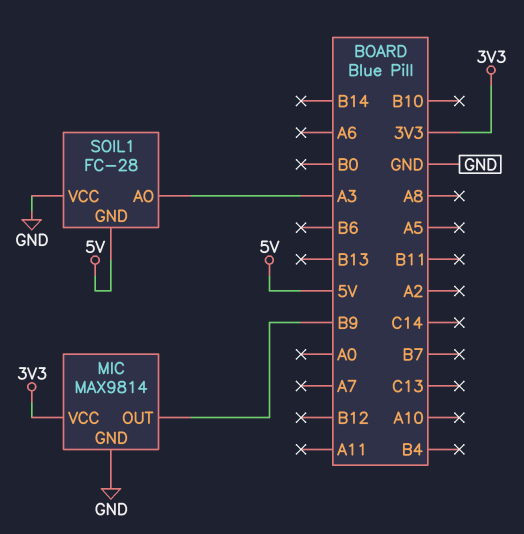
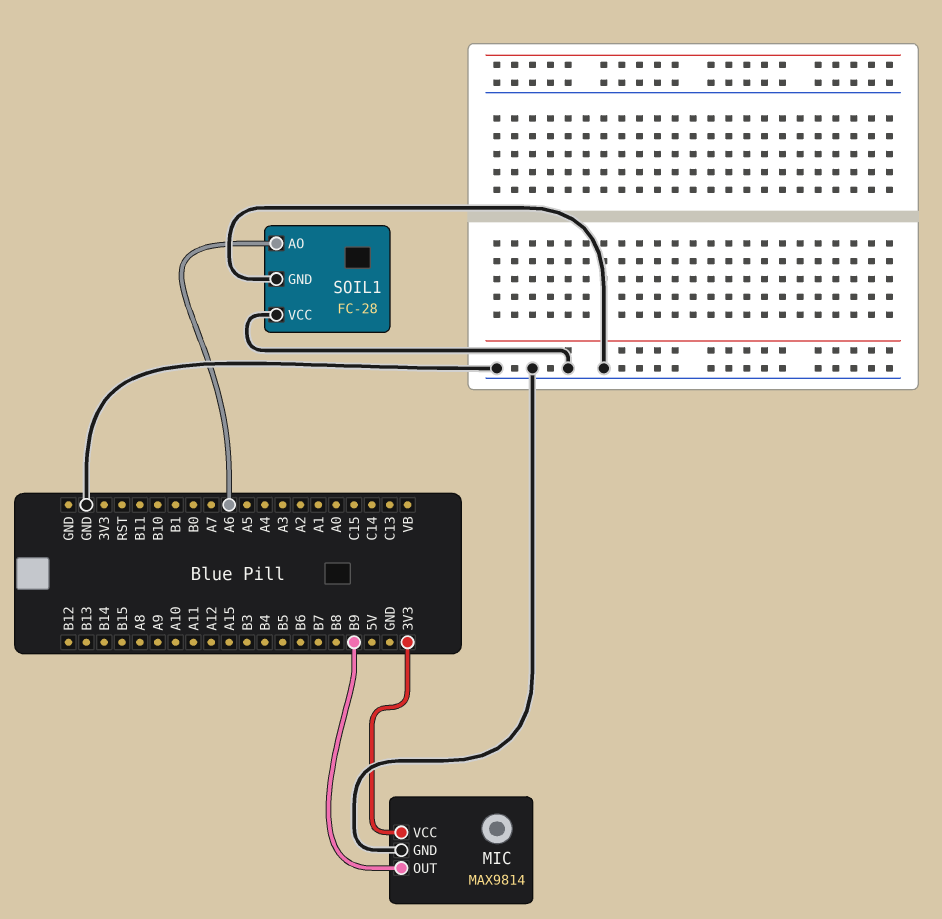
SOIL1 pin AO: A3 -> A6
SOIL1 pin GND: 5V -> GND

